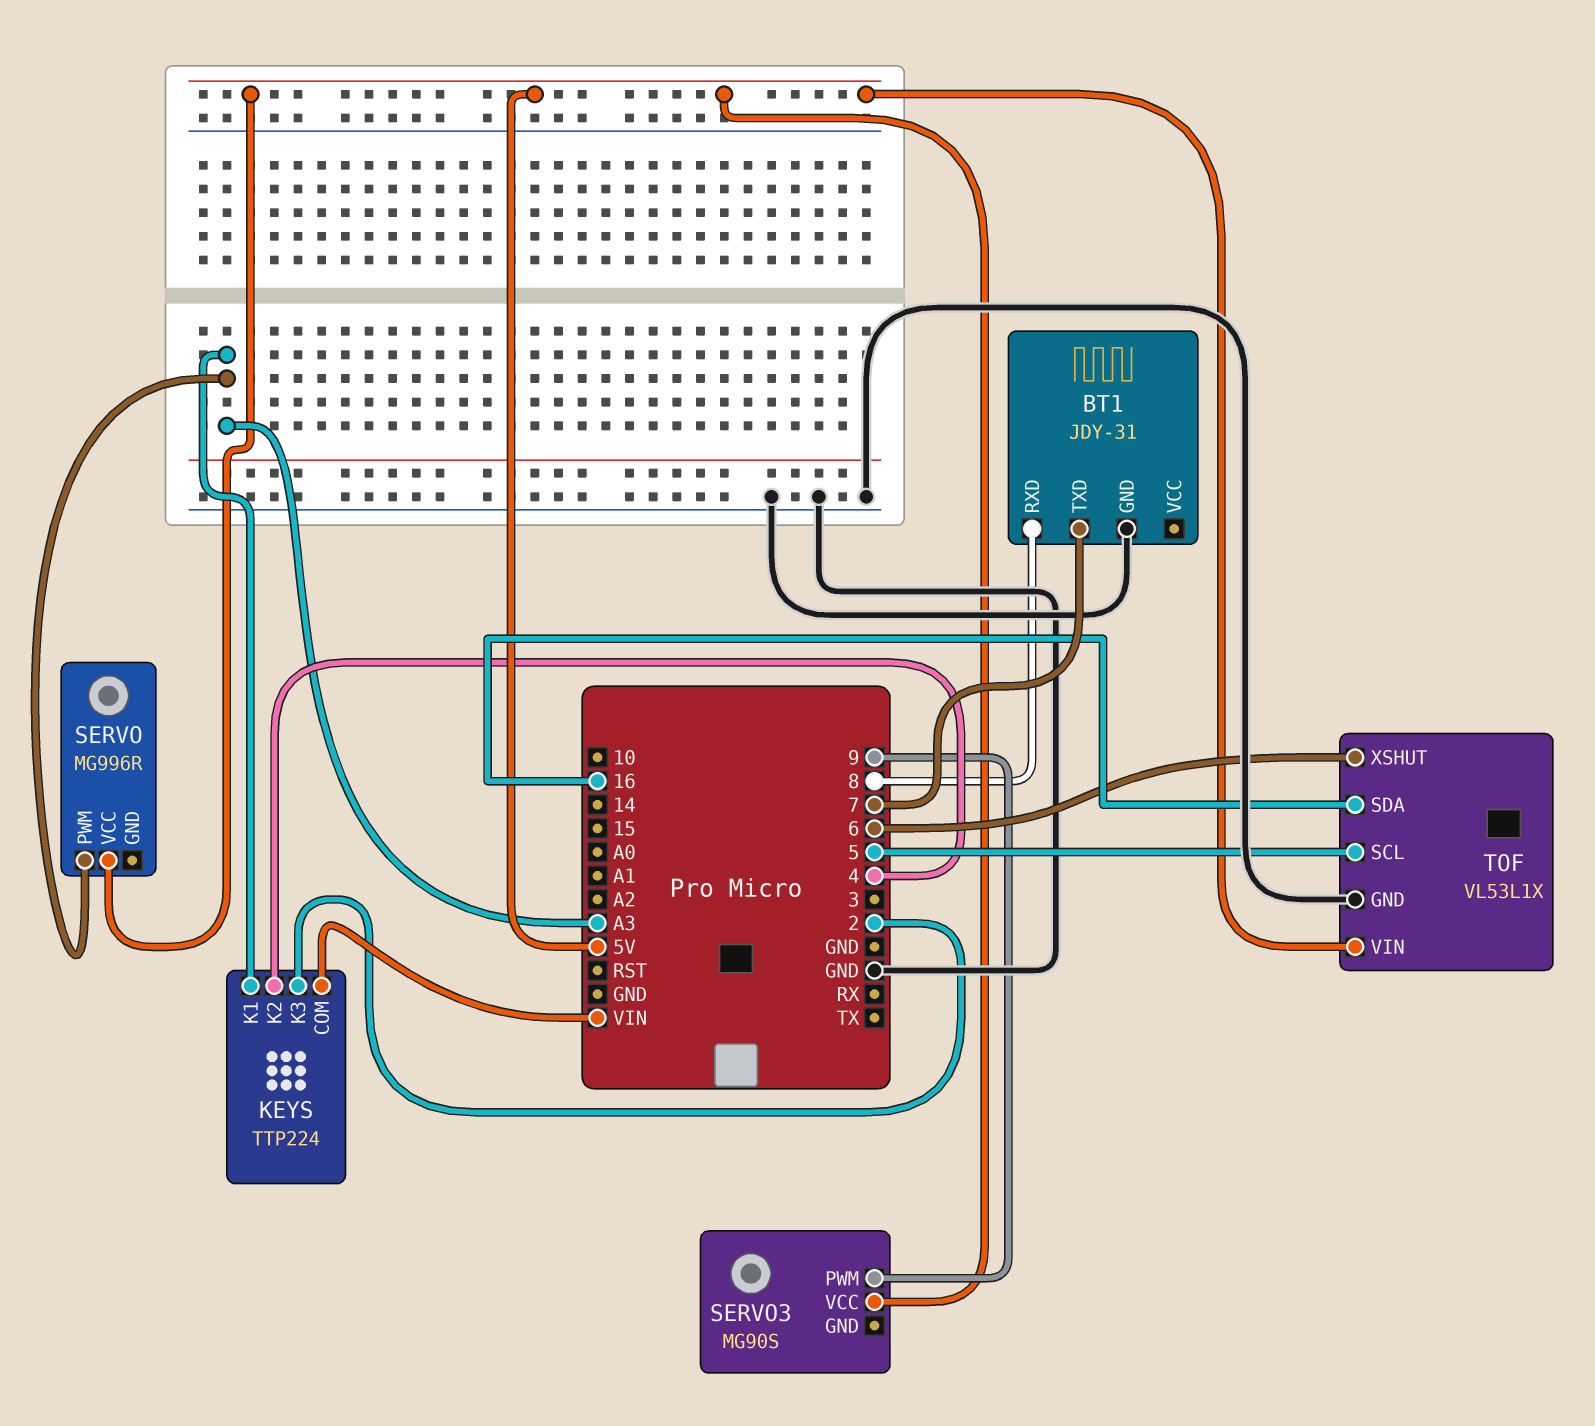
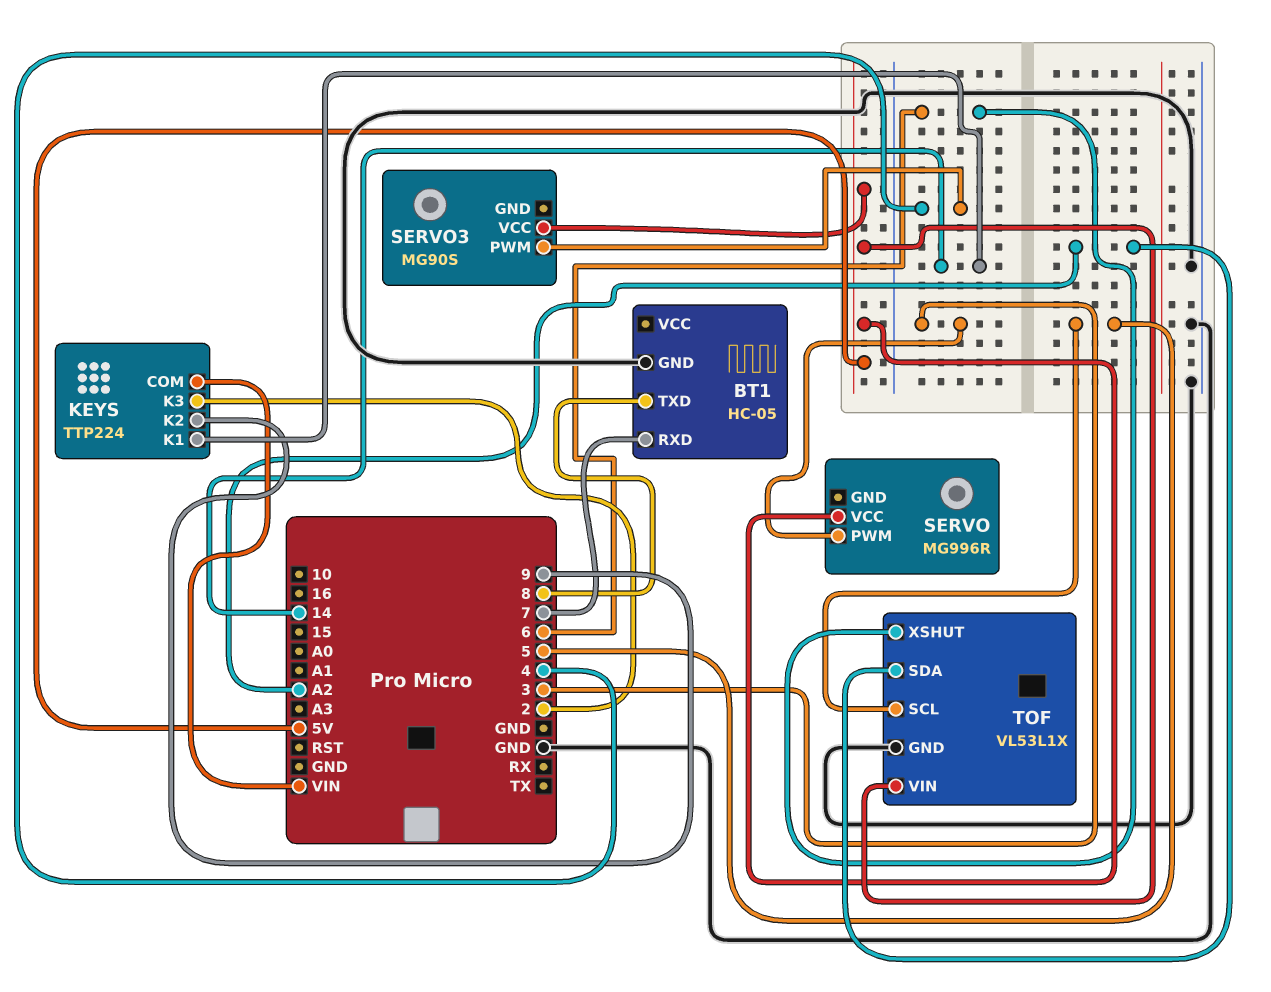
BT1: JDY-31 -> HC-05
BT1 pin RXD: 8 -> 7
BT1 pin TXD: 7 -> 8
KEYS pin K1: A3 -> 14
KEYS pin K2: 4 -> 9
SERVO pin PWM: A3 -> 3
SERVO3 pin PWM: 9 -> 4
TOF pin SDA: 16 -> A2

